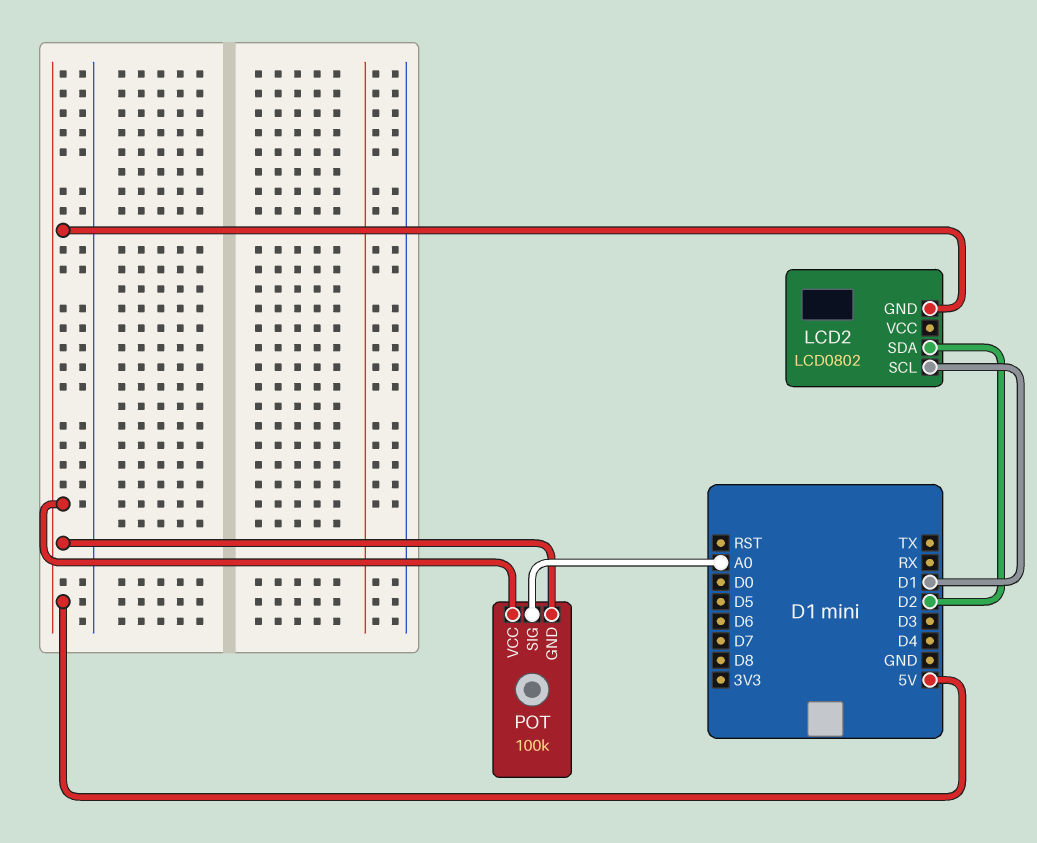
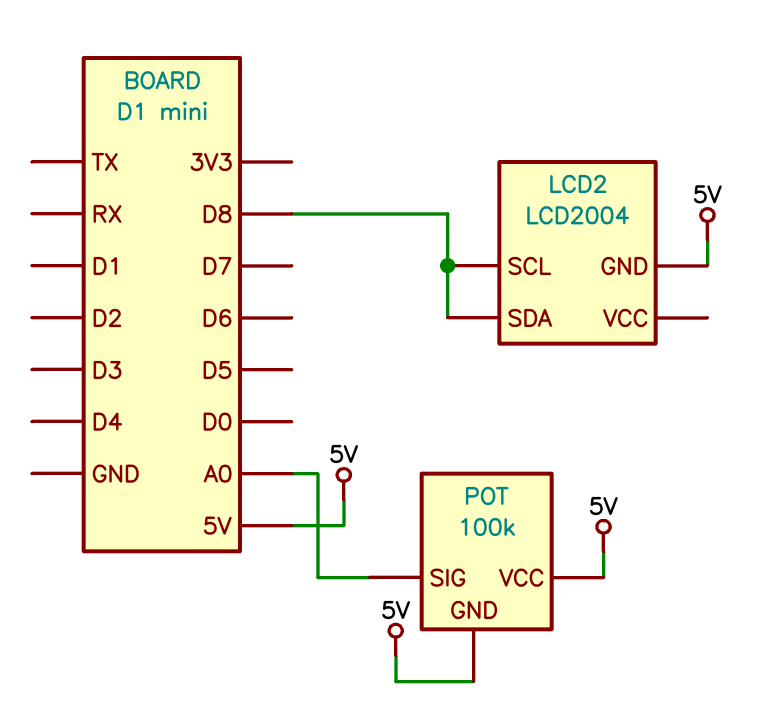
LCD2: LCD0802 -> LCD2004
LCD2 pin SCL: D1 -> D8
LCD2 pin SDA: D2 -> D8

